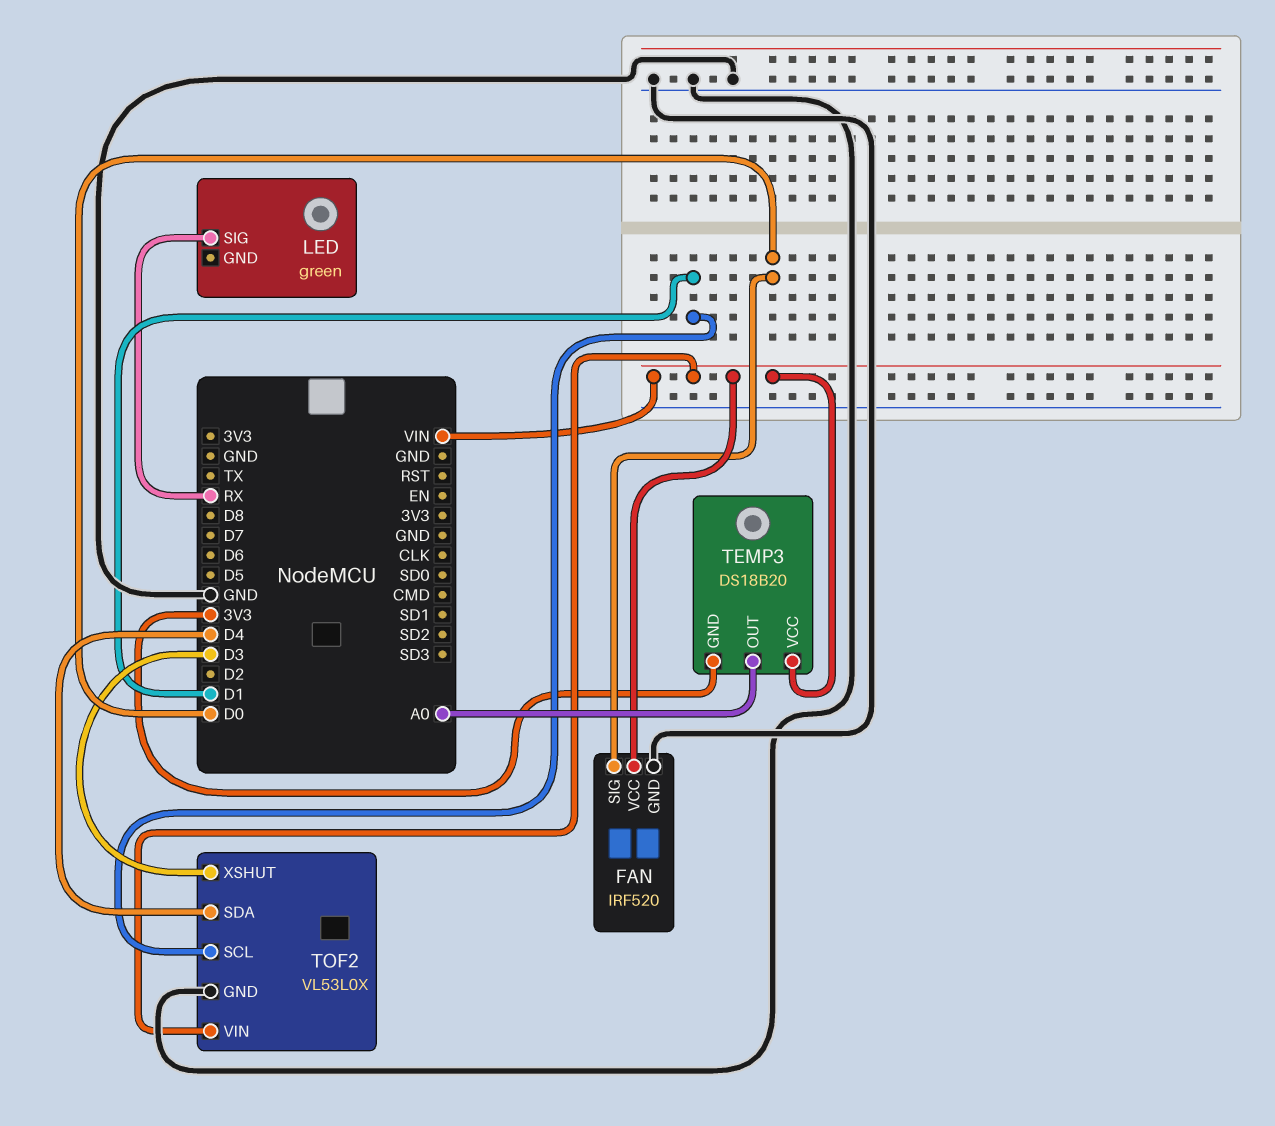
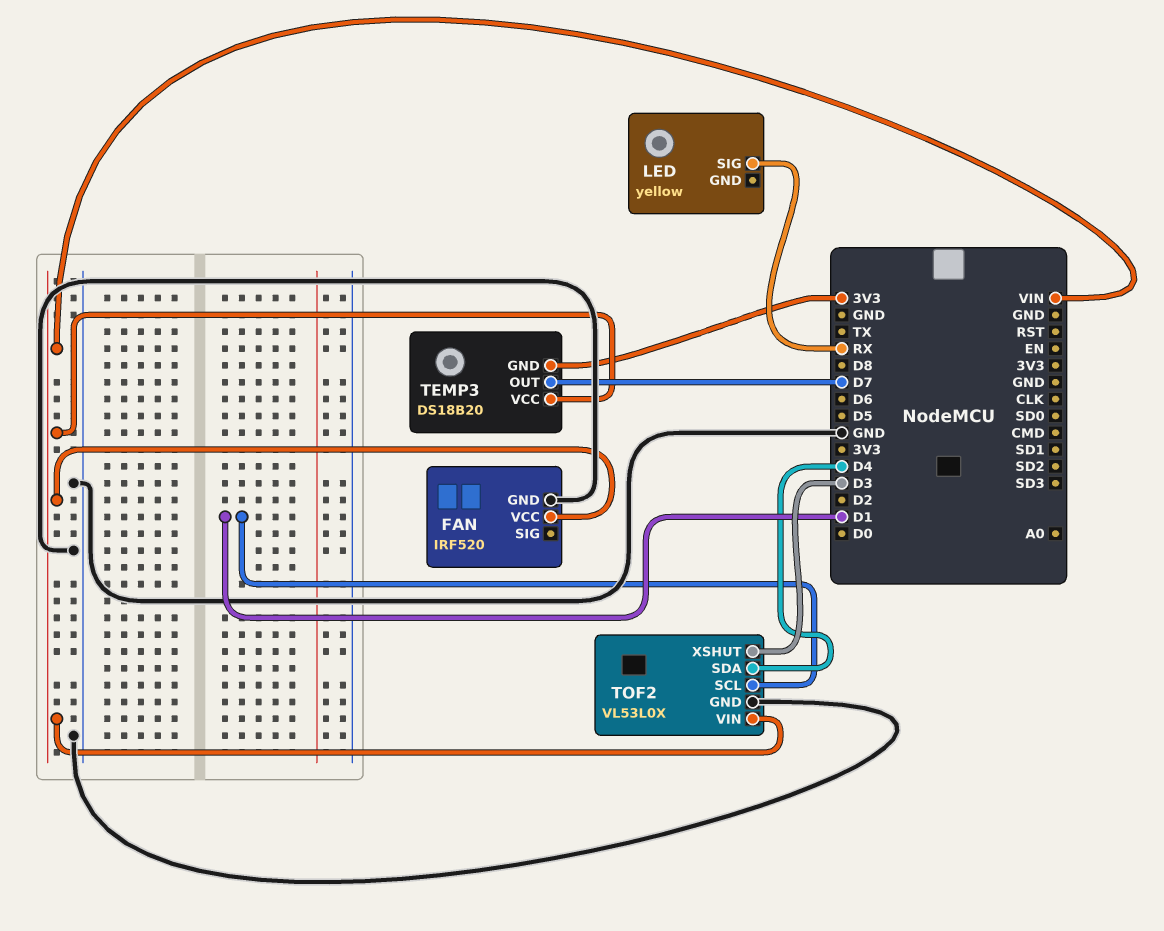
FAN pin SIG: D0 -> none
LED: green -> yellow
TEMP3 pin OUT: A0 -> D7

